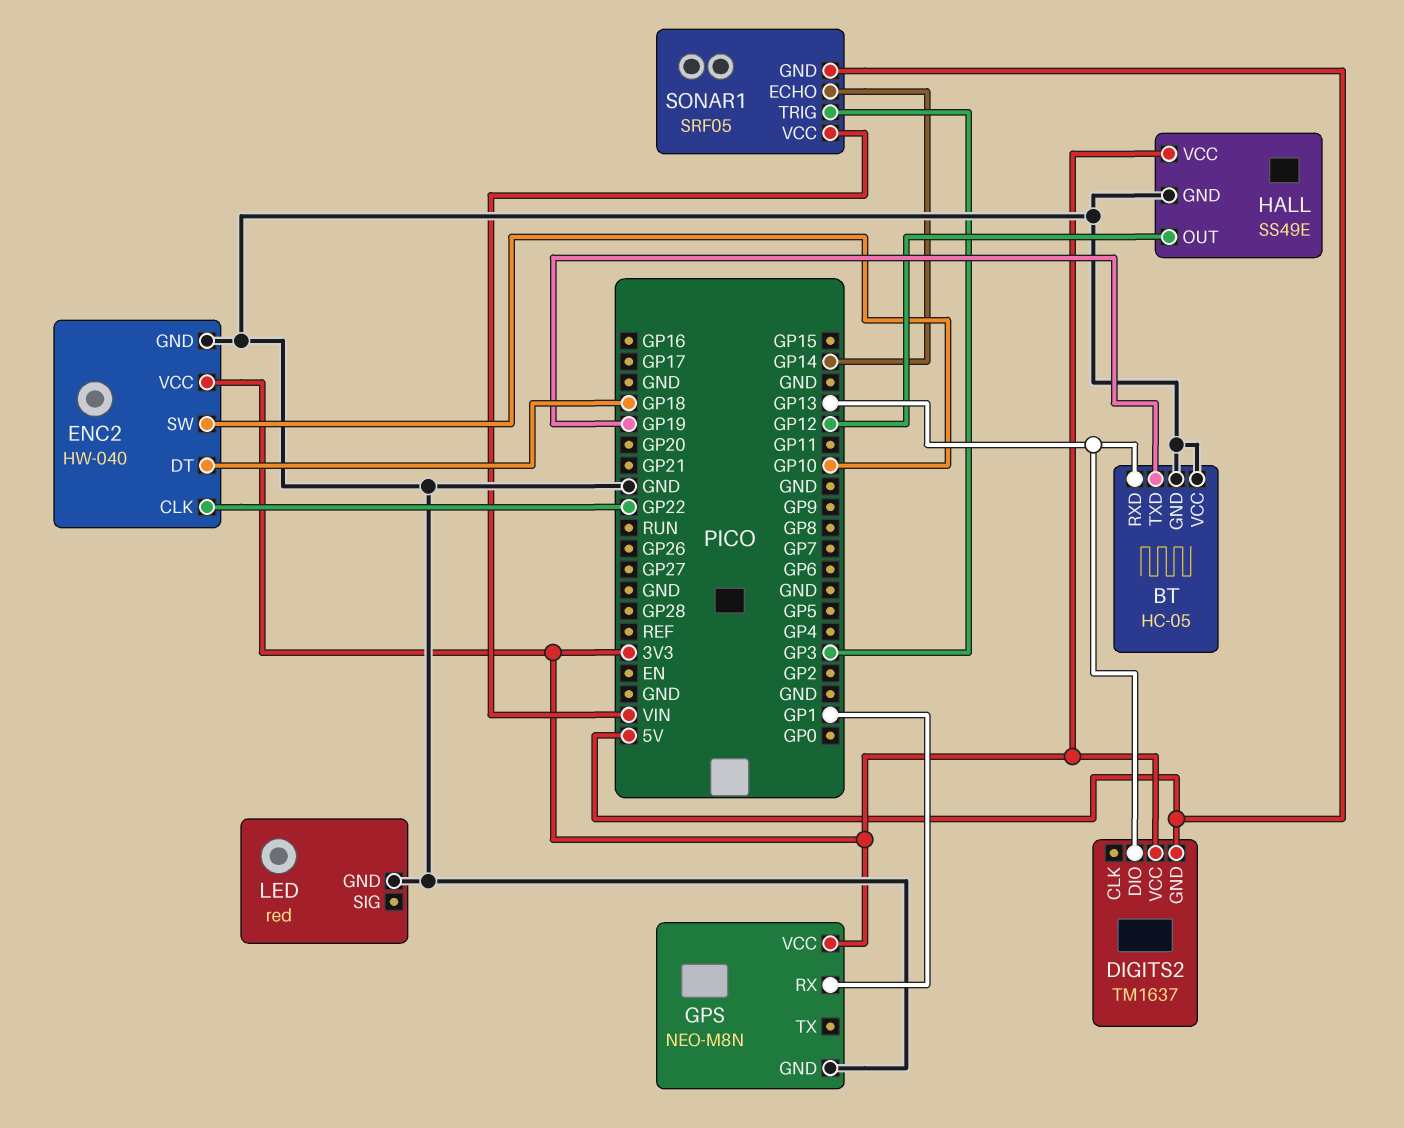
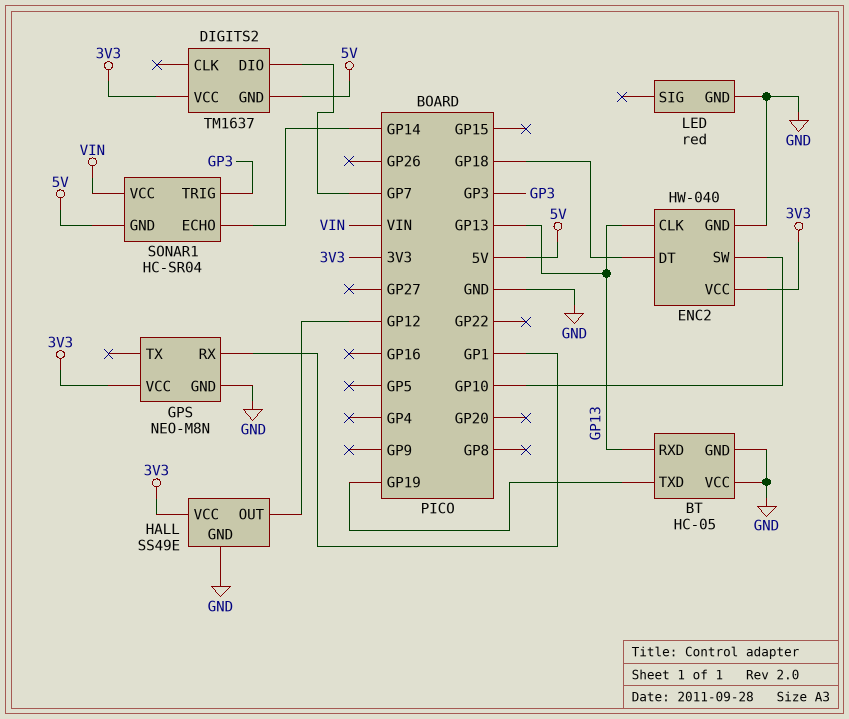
DIGITS2 pin DIO: GP13 -> GP7
ENC2 pin CLK: GP22 -> GP13
SONAR1: SRF05 -> HC-SR04

